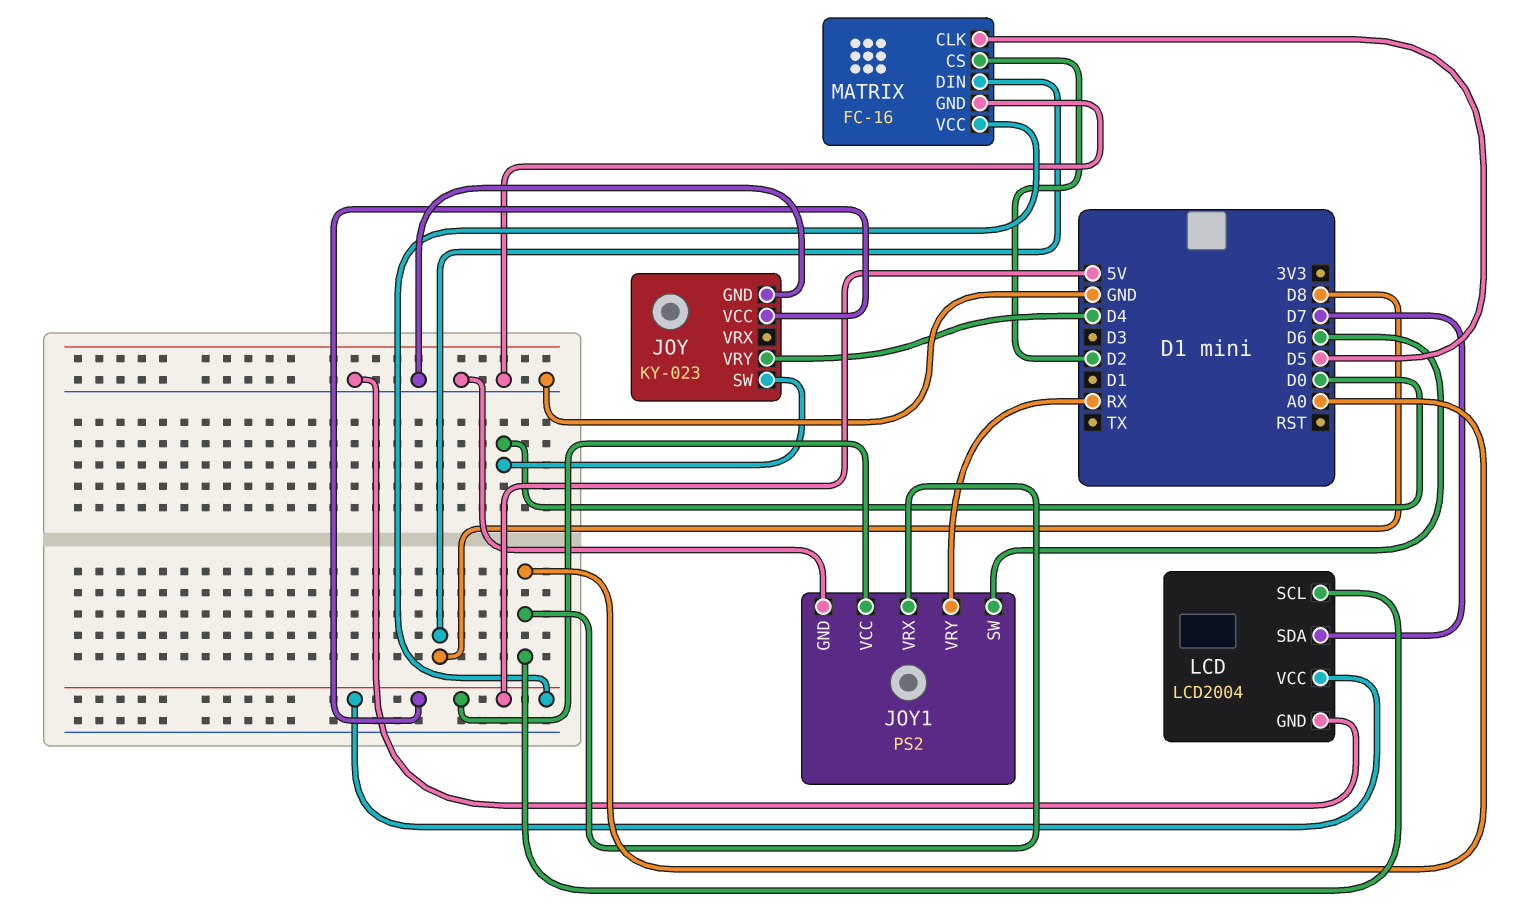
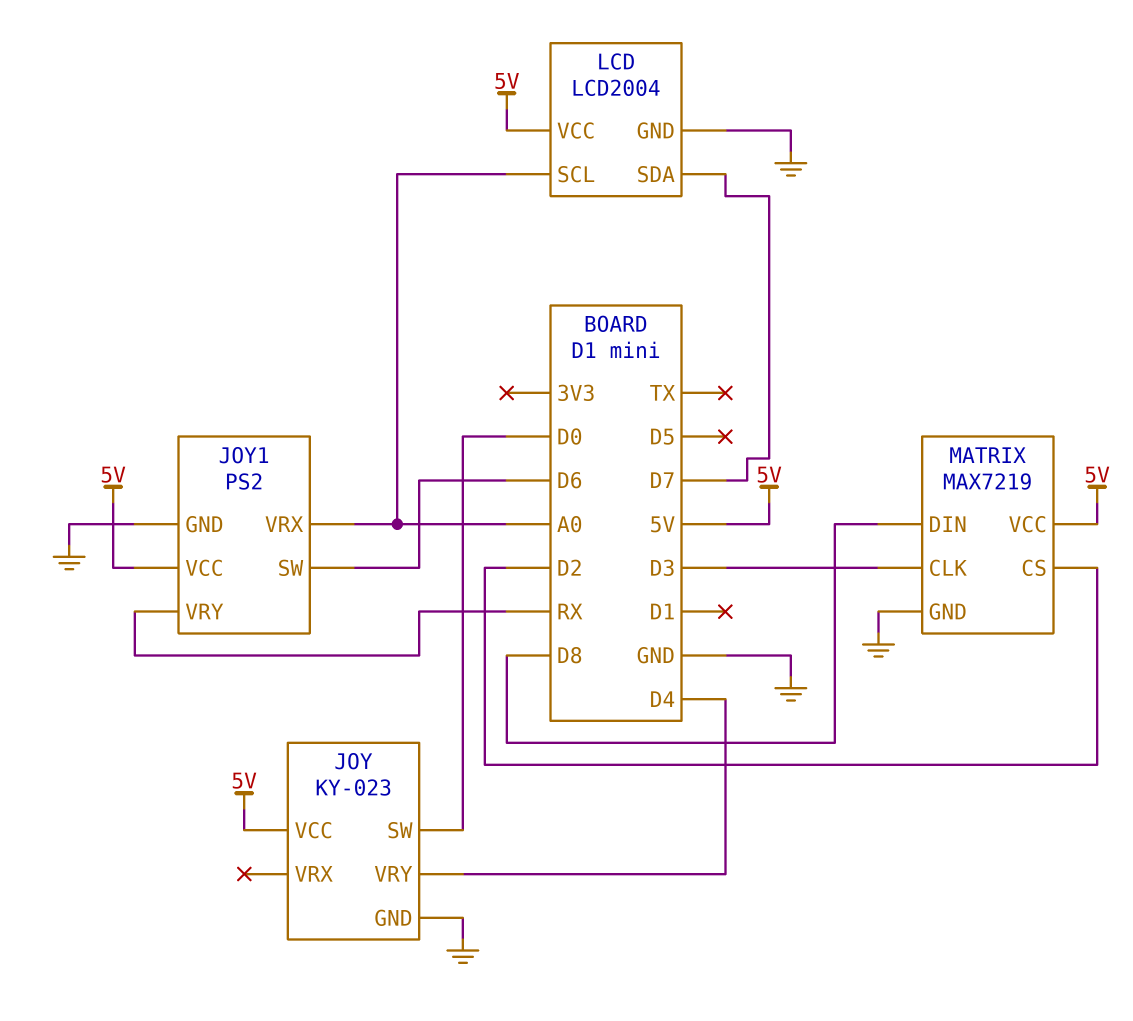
MATRIX: FC-16 -> MAX7219
MATRIX pin CLK: D5 -> D3

